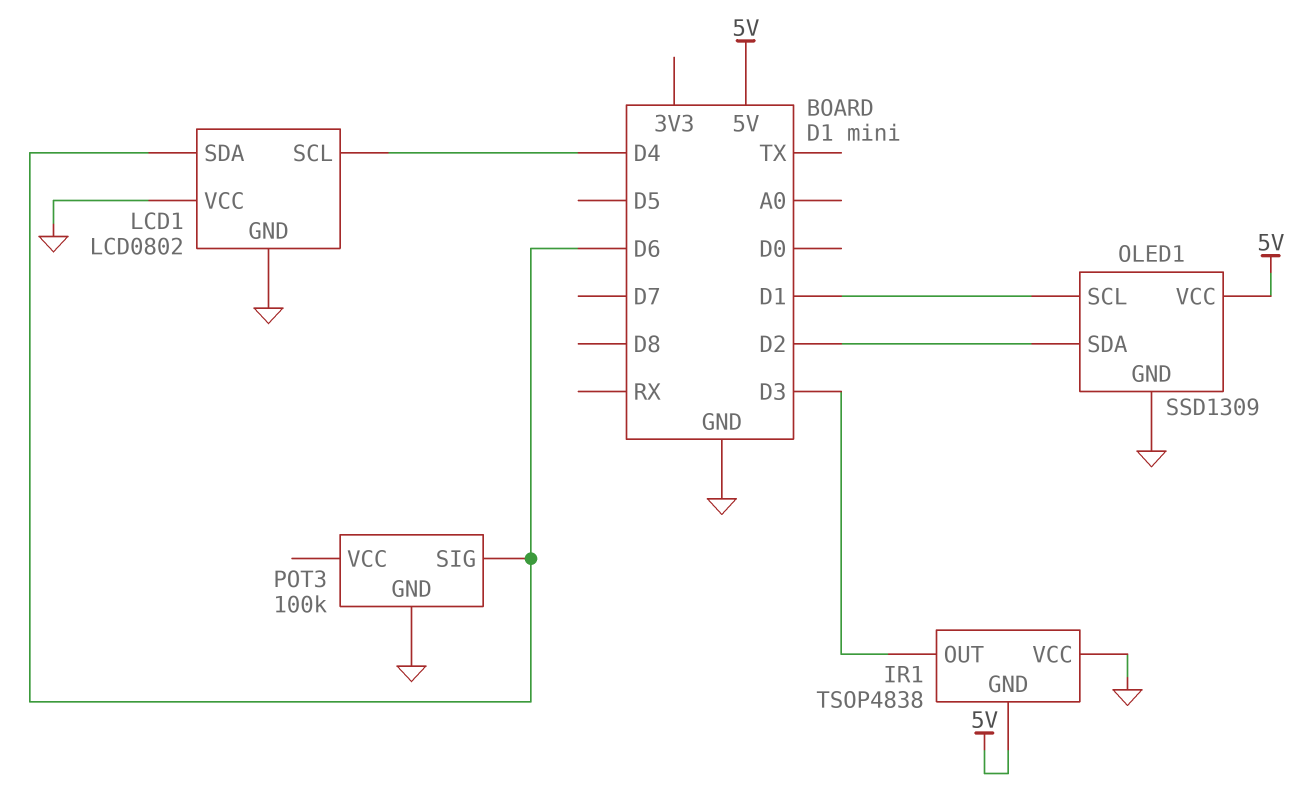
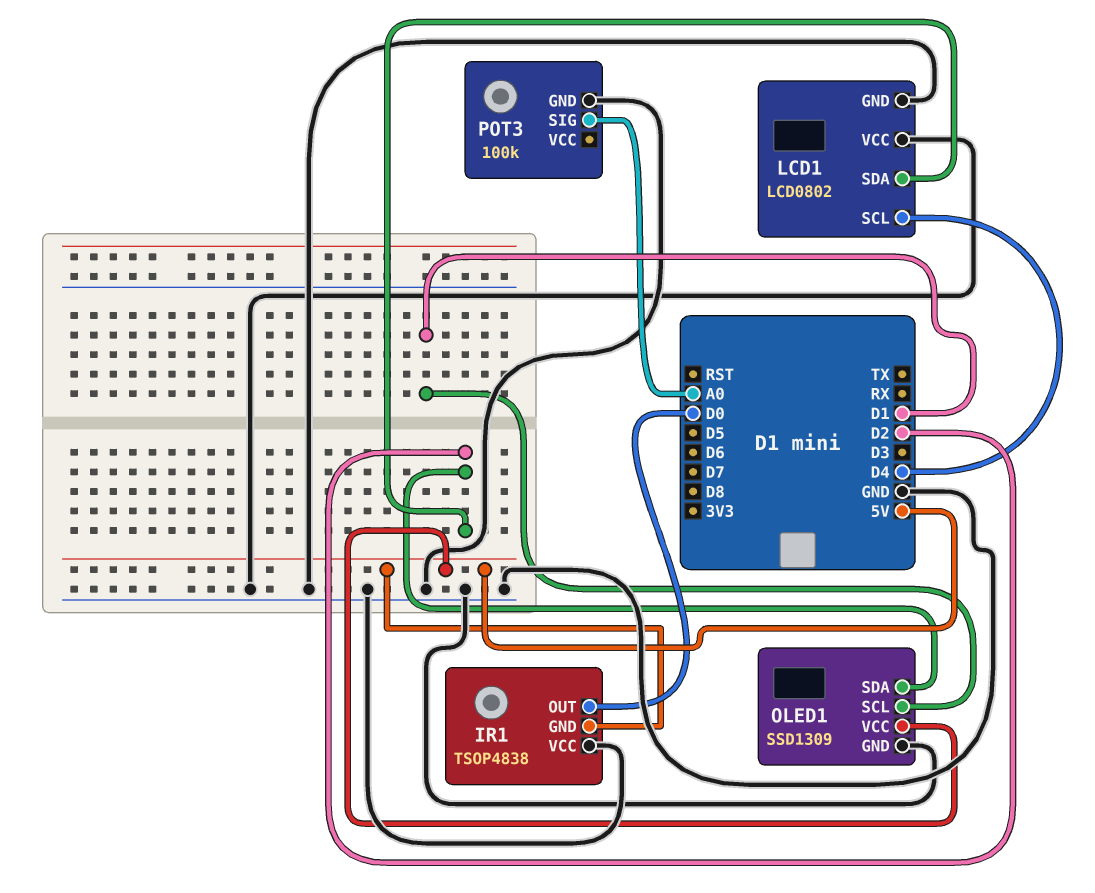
IR1 pin OUT: D3 -> D0
LCD1 pin SDA: D6 -> D2
POT3 pin SIG: D6 -> A0

